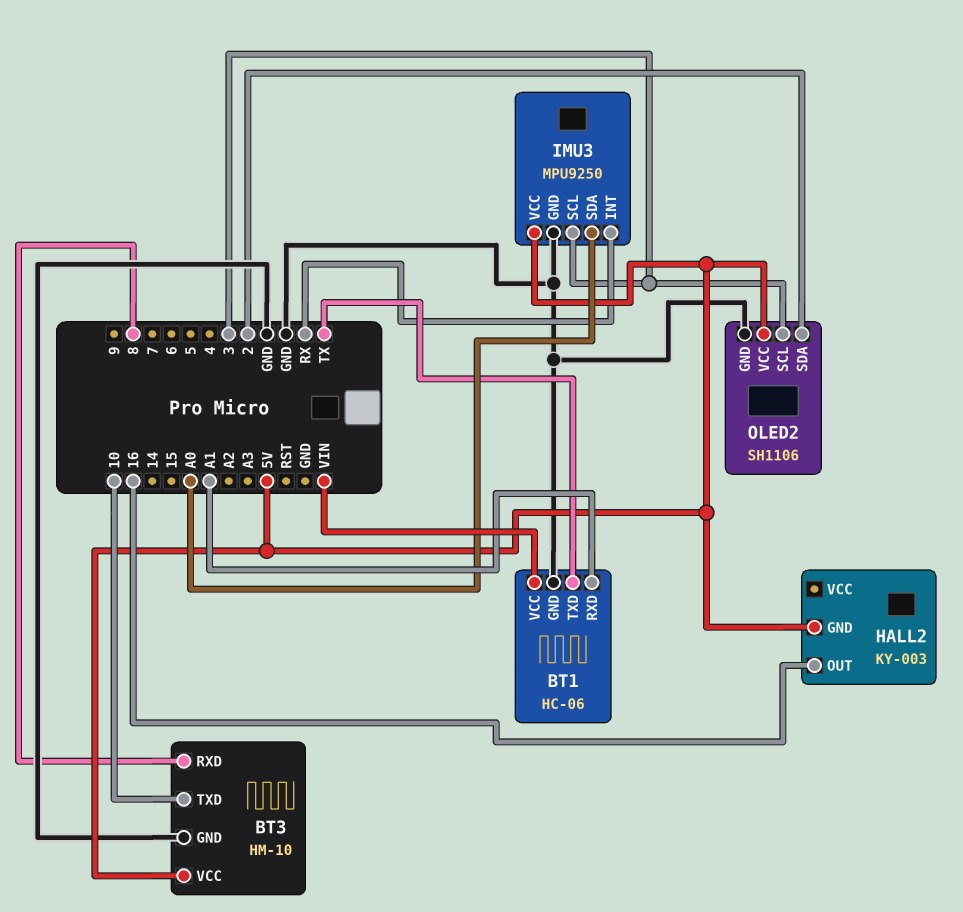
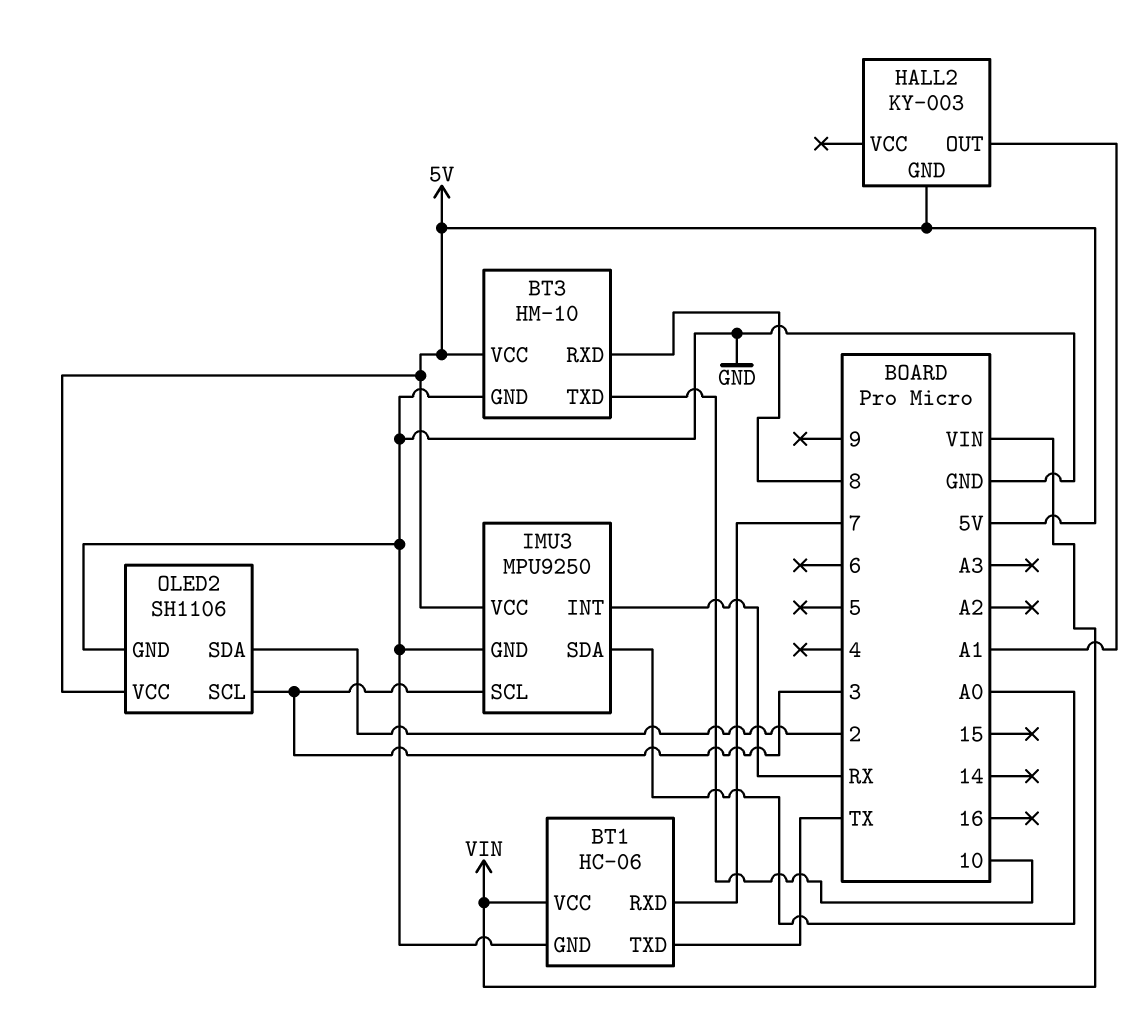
BT1 pin RXD: A1 -> 7
HALL2 pin OUT: 16 -> A1

